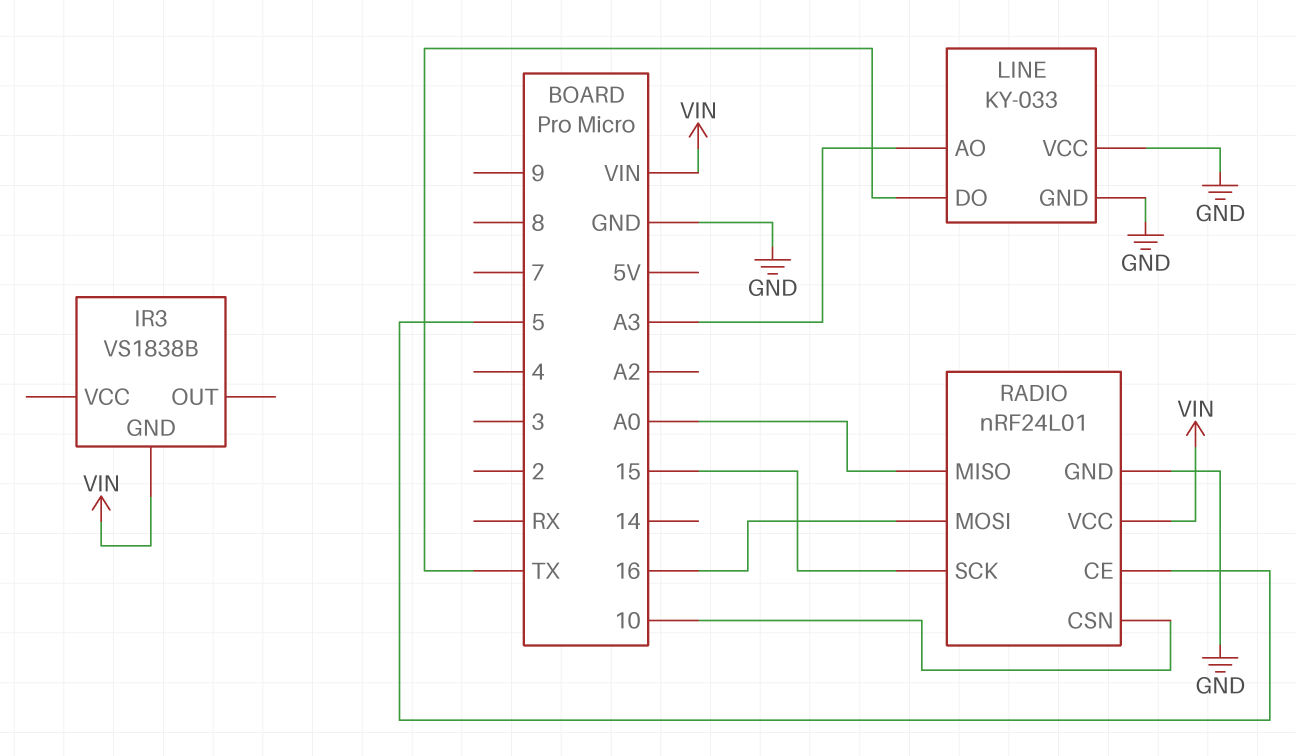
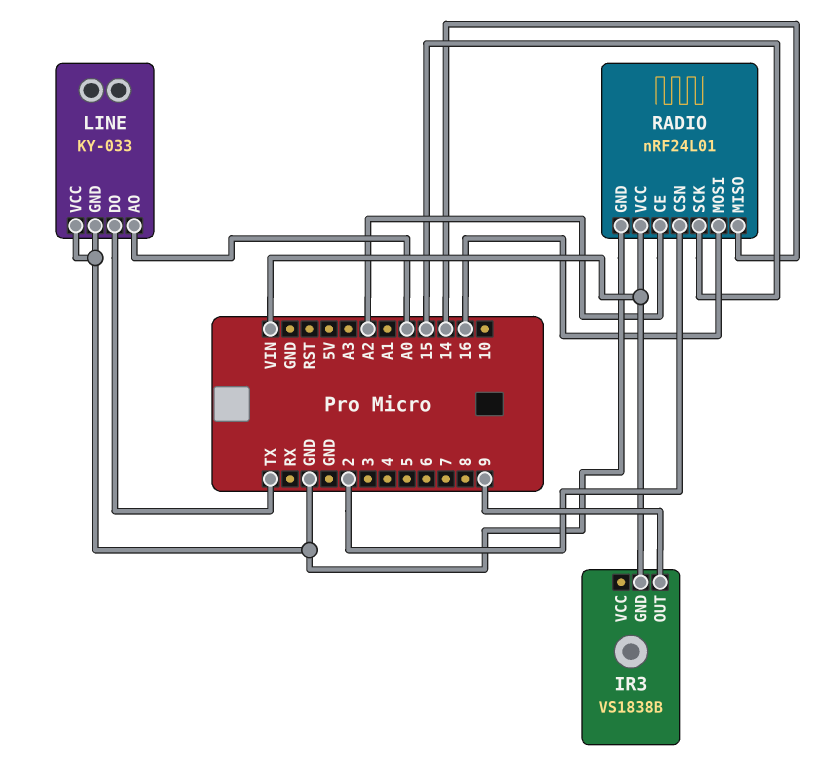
IR3 pin OUT: none -> 9
LINE pin AO: A3 -> A0
RADIO pin CE: 5 -> A2
RADIO pin CSN: 10 -> 2
RADIO pin MISO: A0 -> 14

